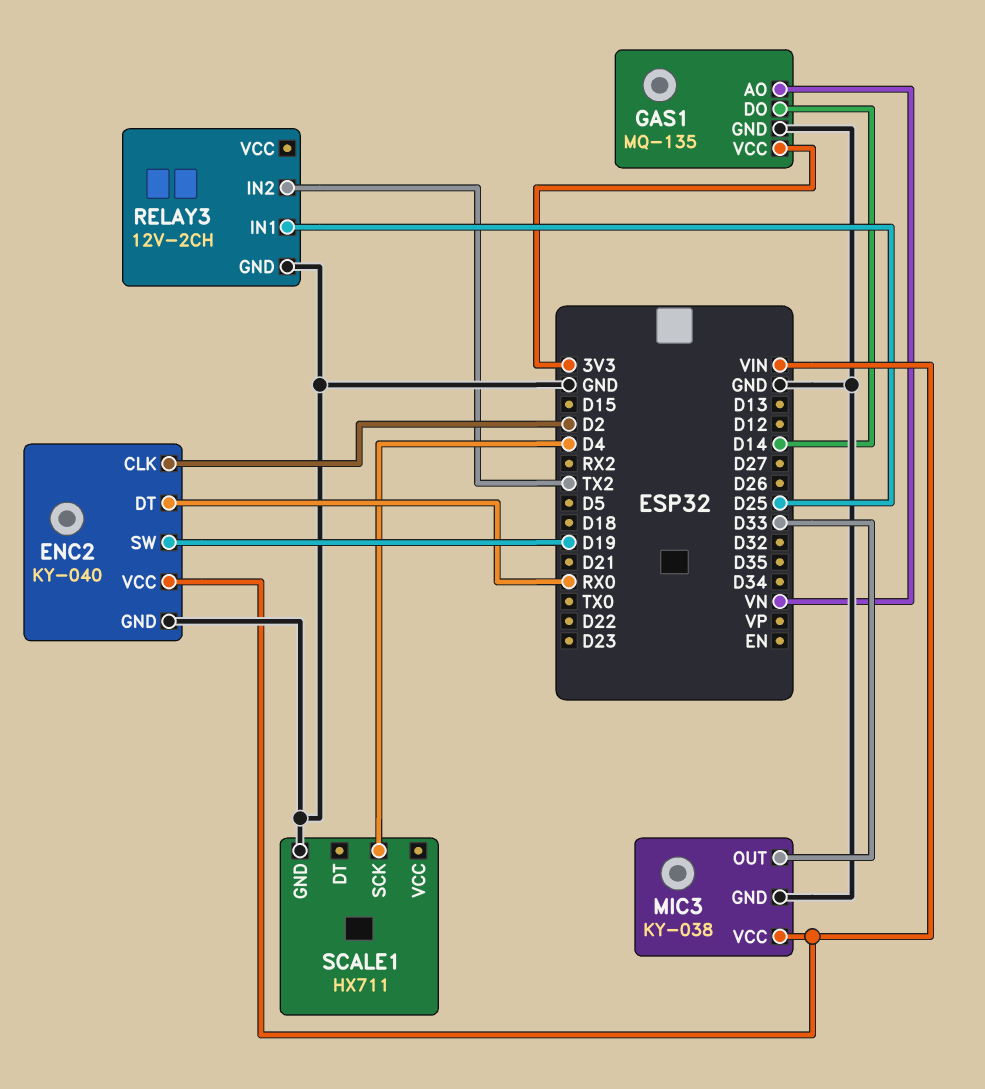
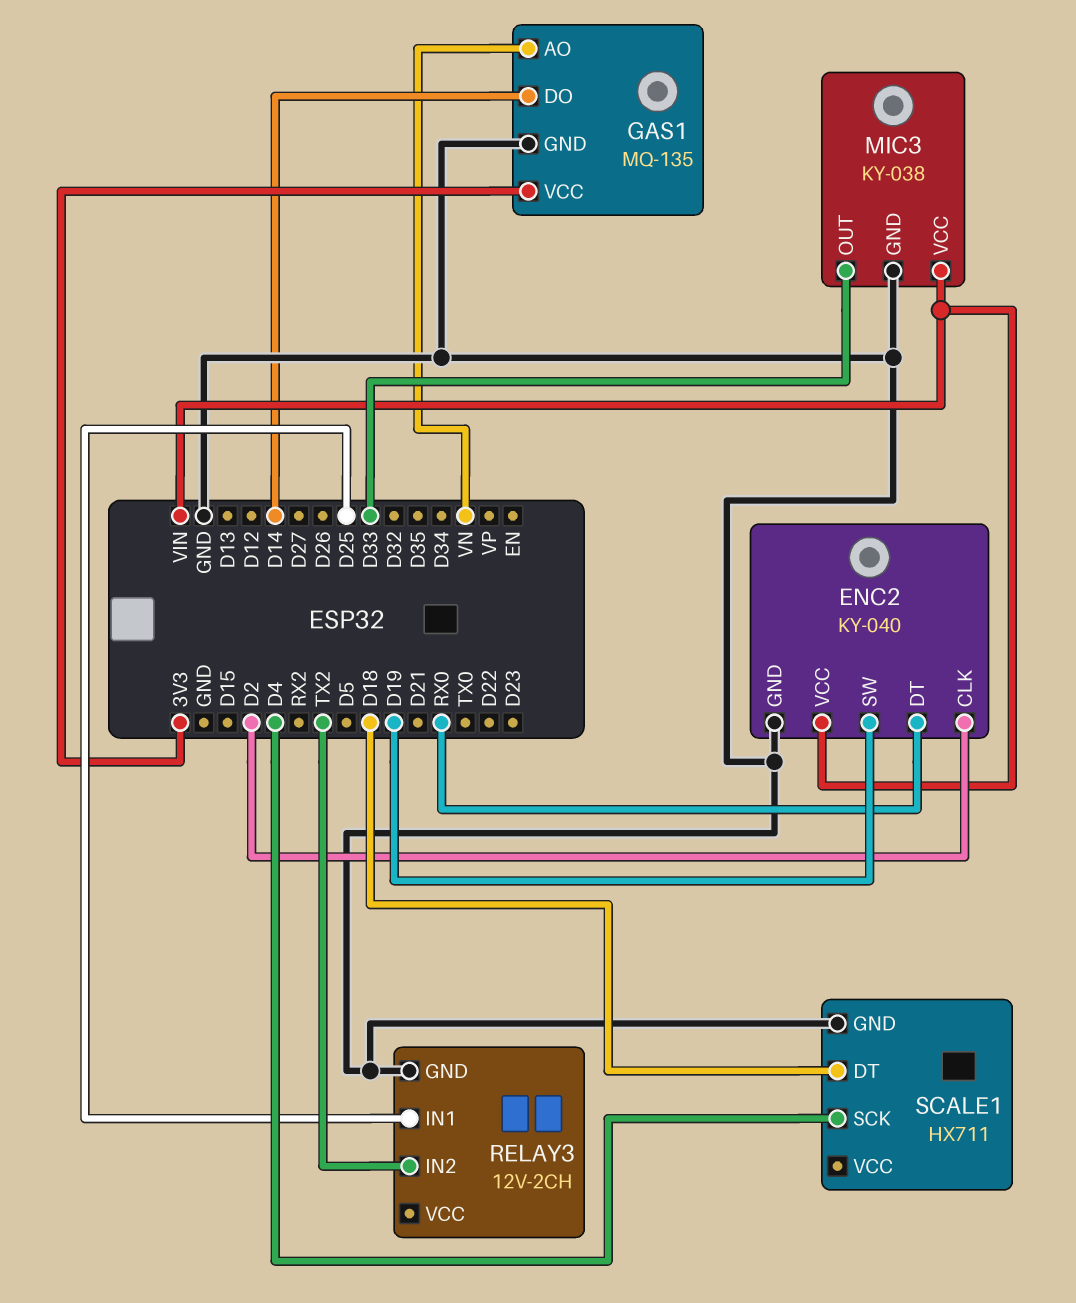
SCALE1 pin DT: none -> D18

